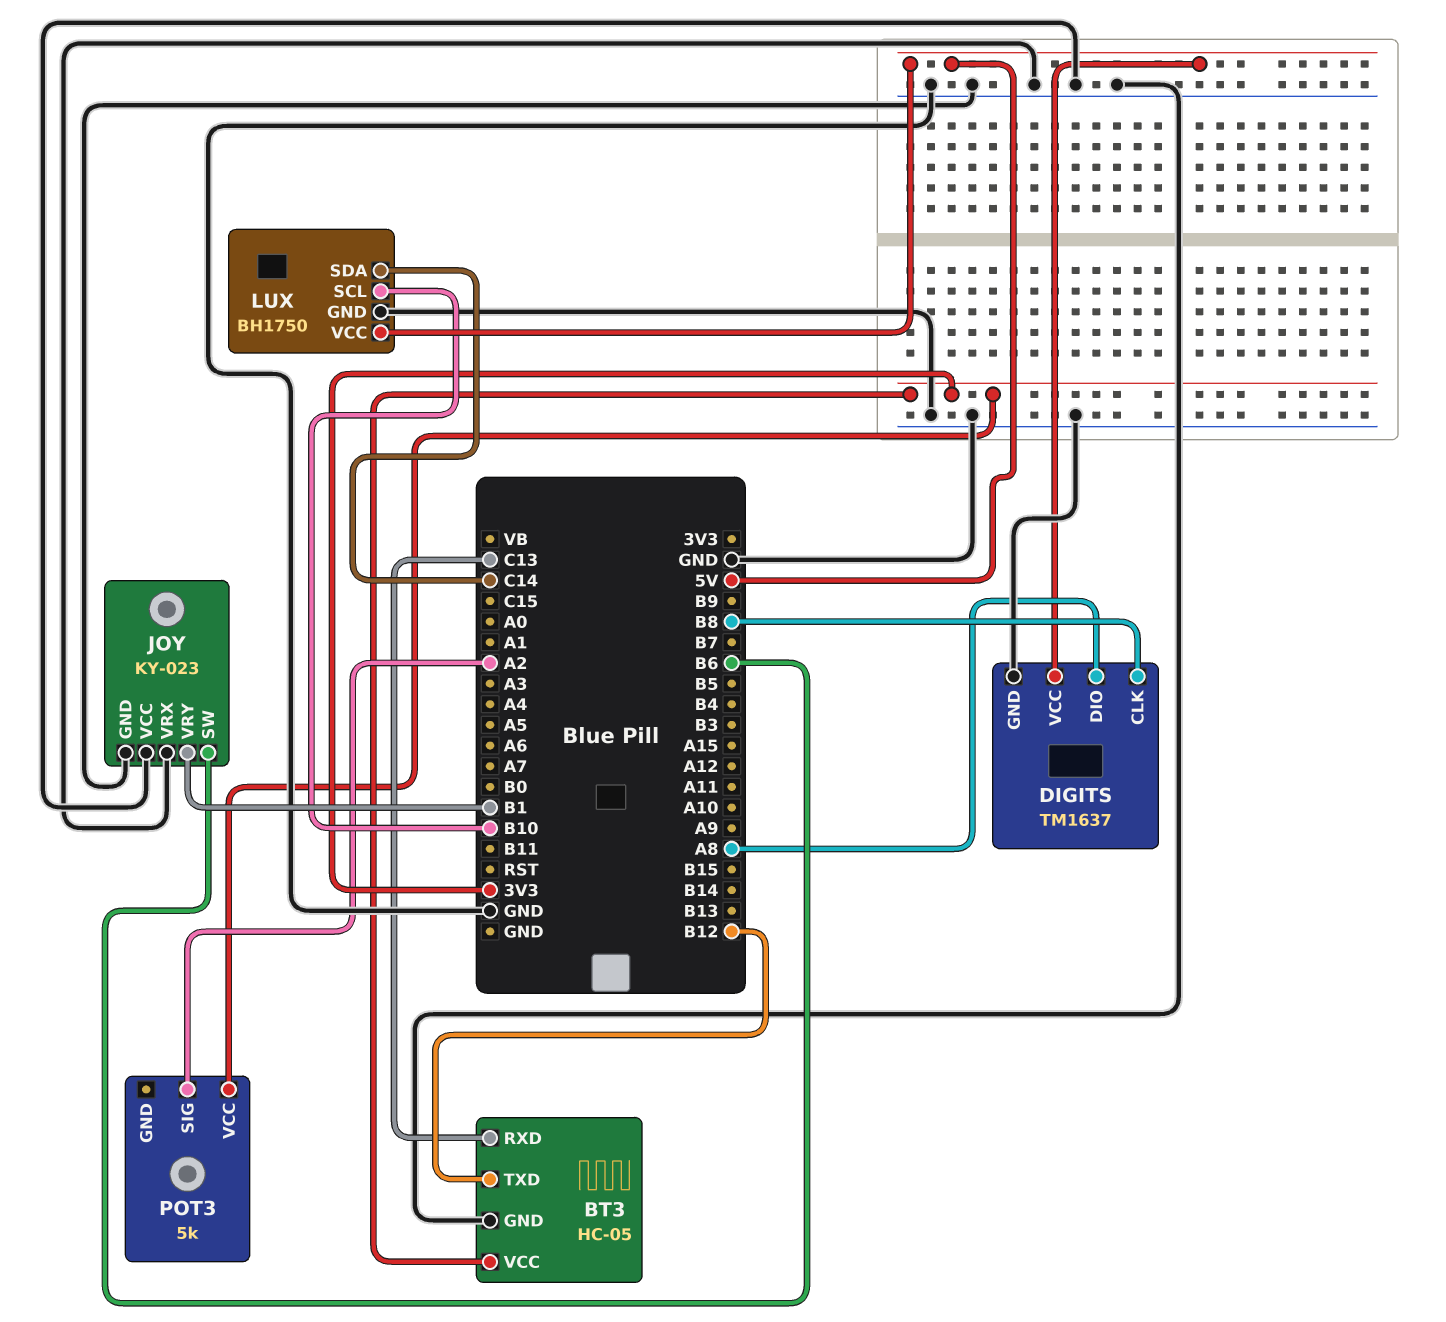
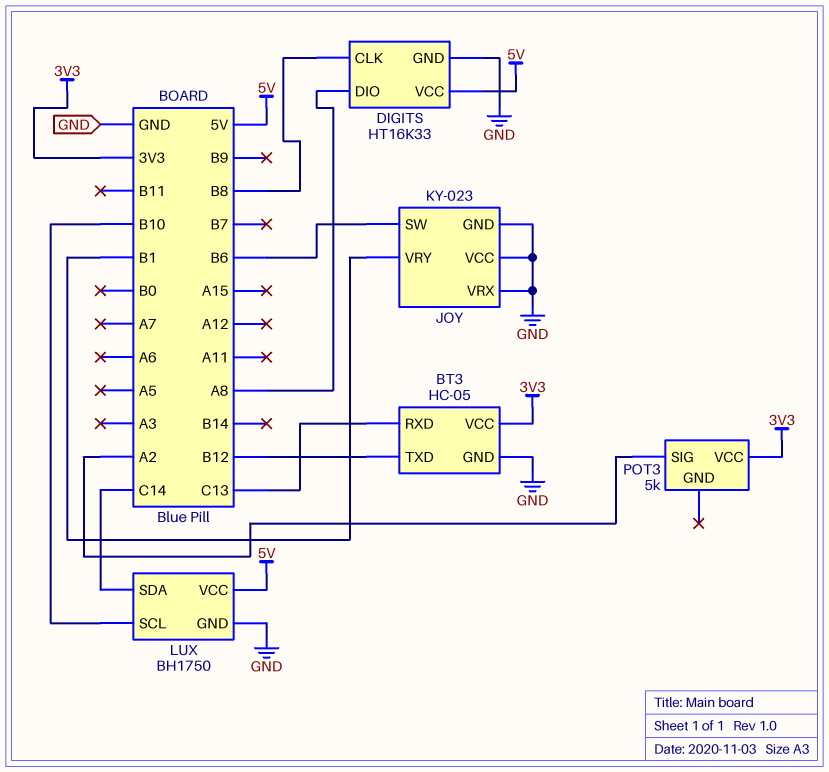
DIGITS: TM1637 -> HT16K33

